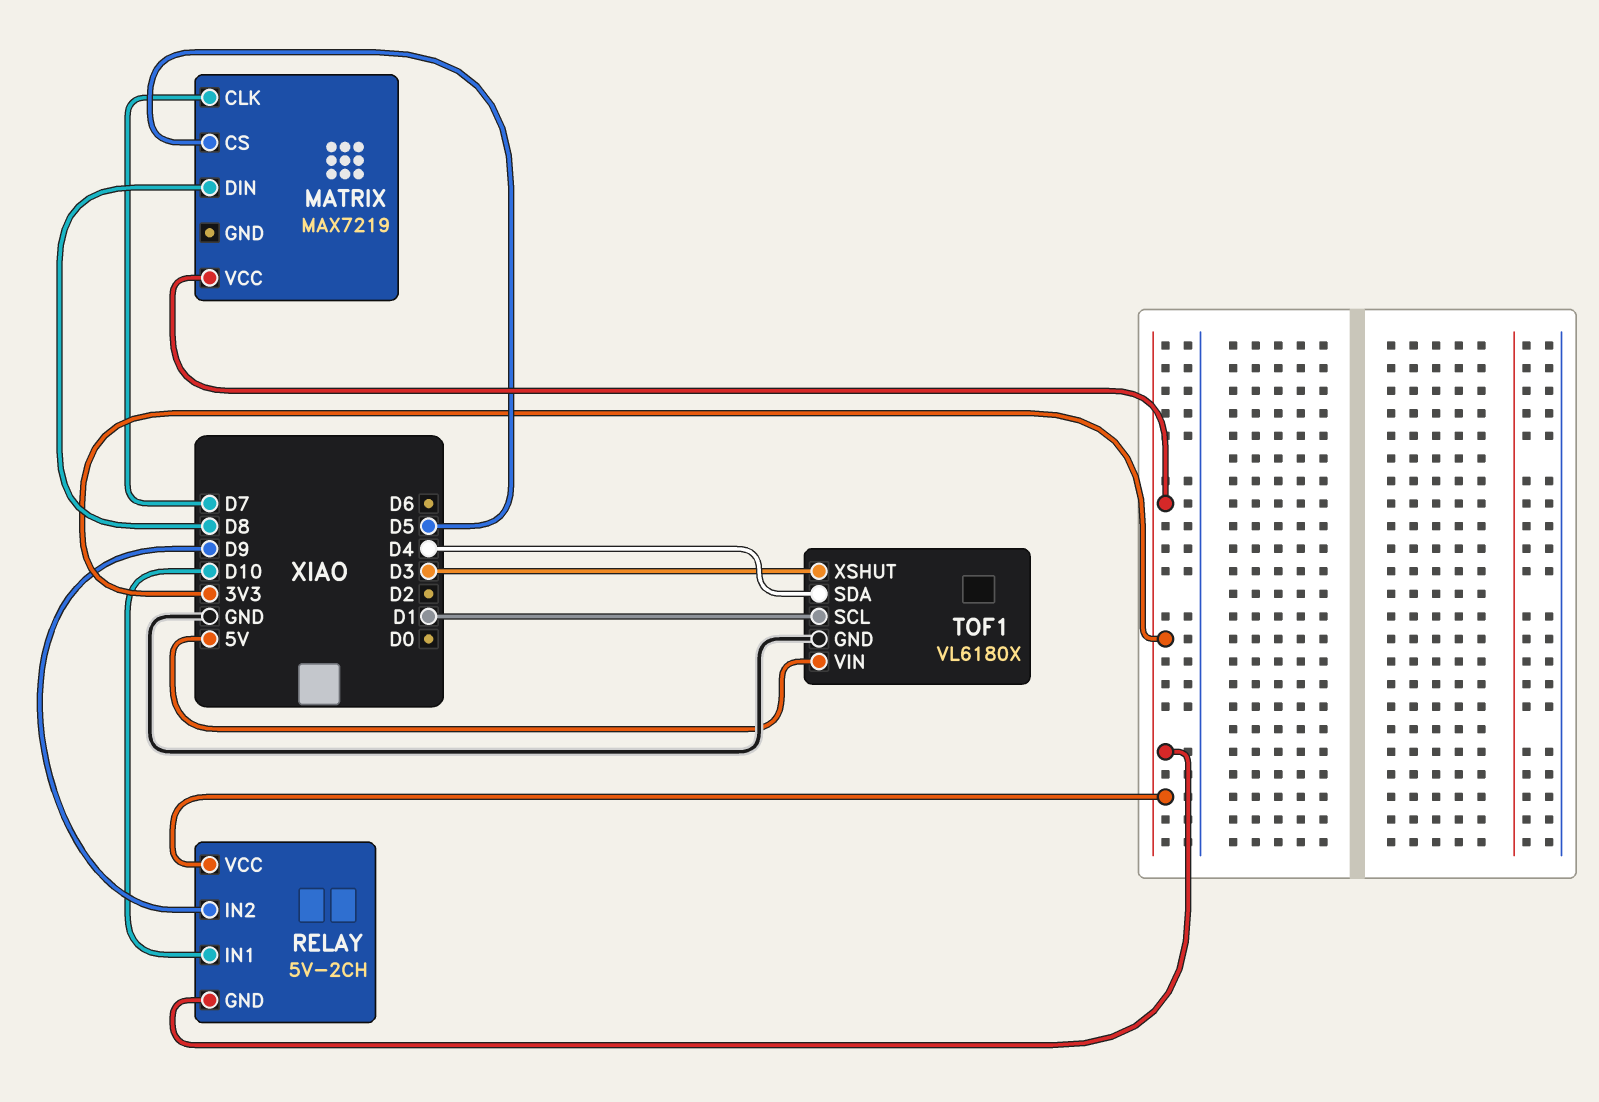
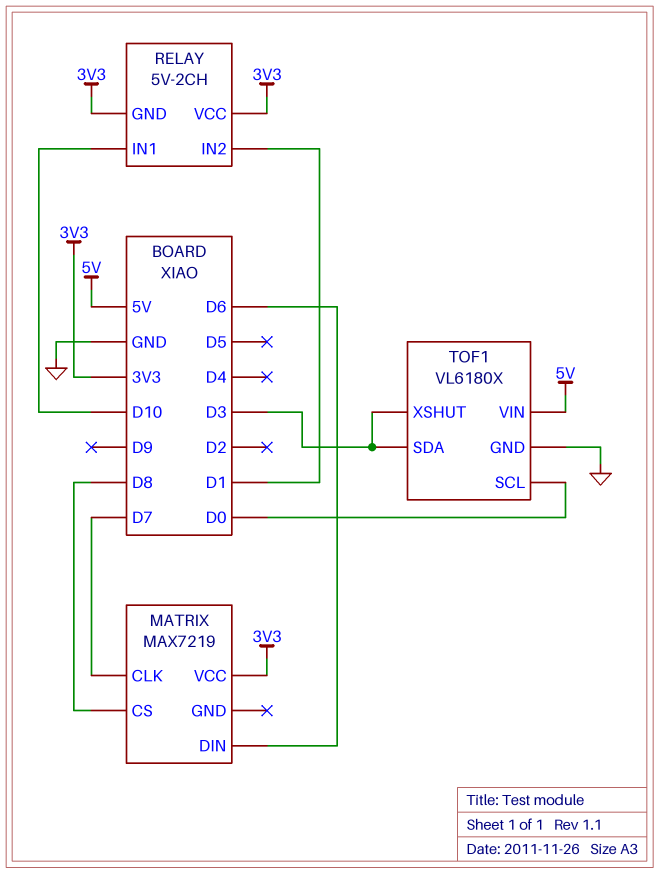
MATRIX pin CS: D5 -> D8
MATRIX pin DIN: D8 -> D6
RELAY pin IN2: D9 -> D1
TOF1 pin SCL: D1 -> D0
TOF1 pin SDA: D4 -> D3

